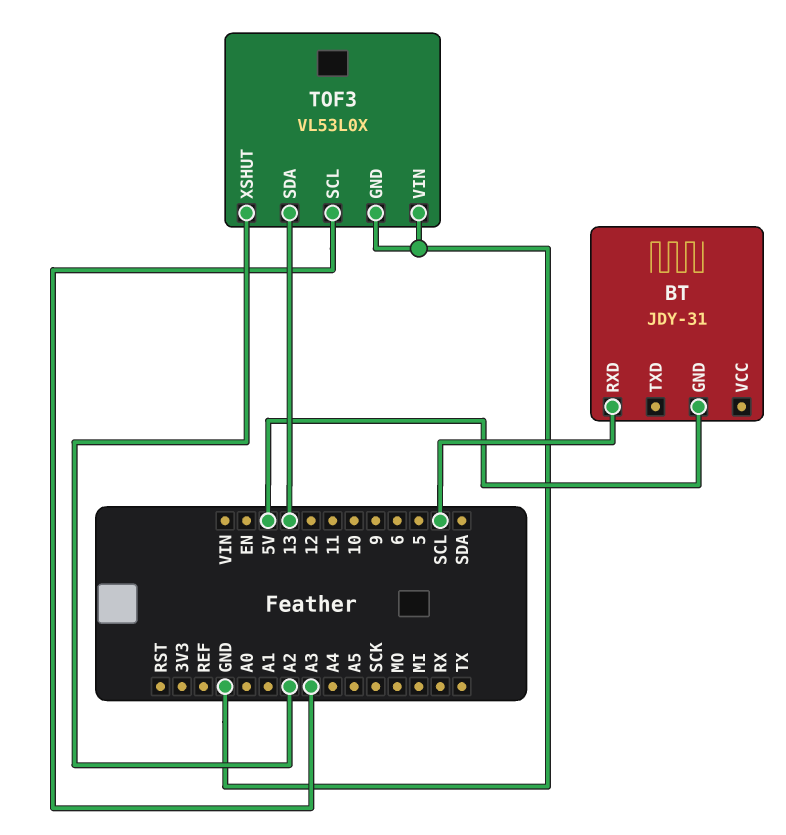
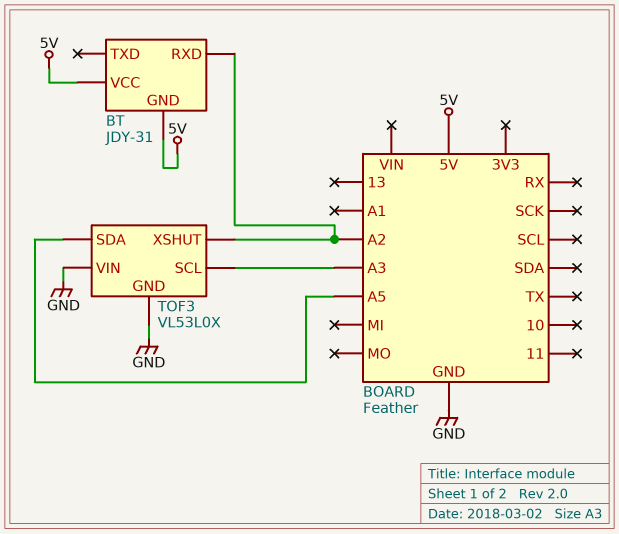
BT pin RXD: SCL -> A2
BT pin VCC: none -> 5V
TOF3 pin SDA: 13 -> A5

